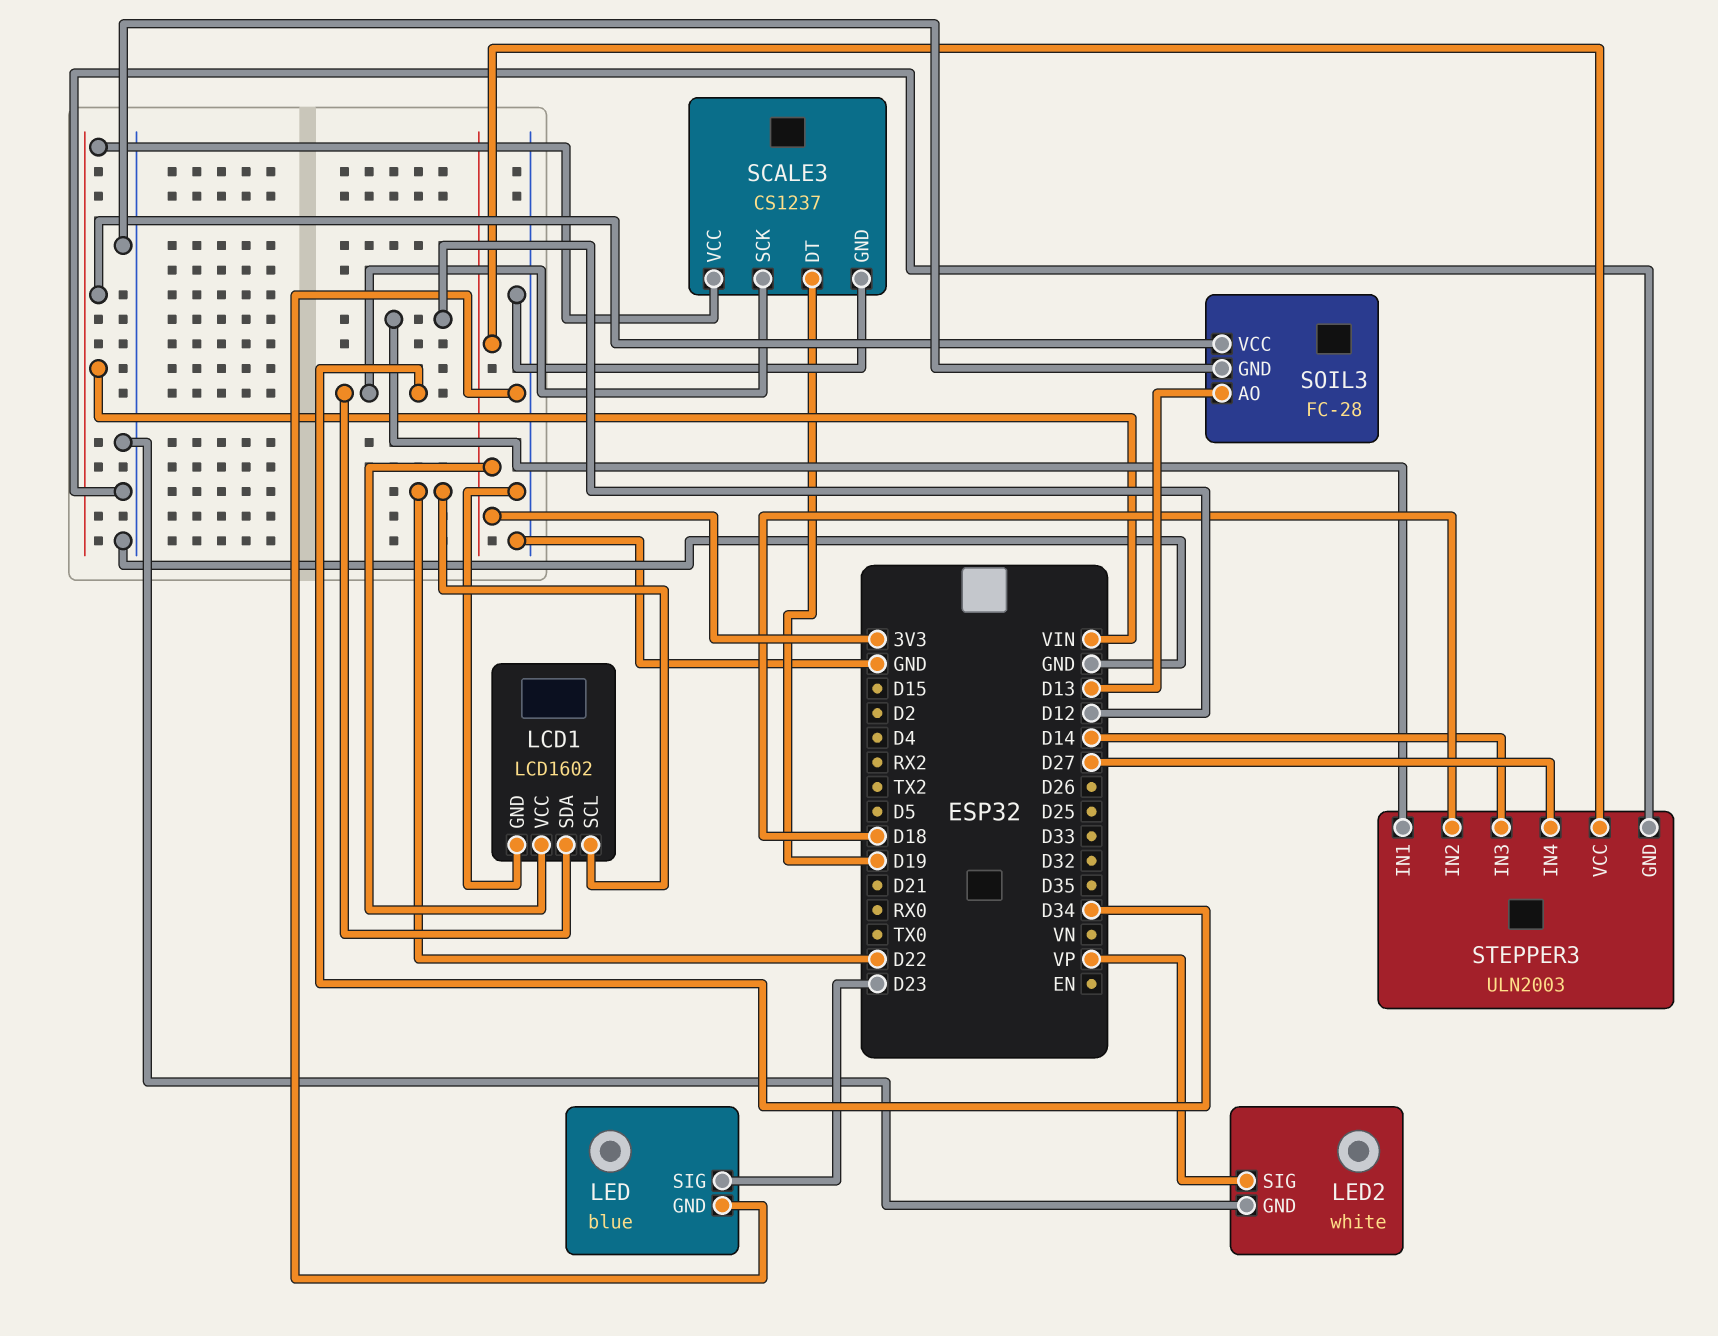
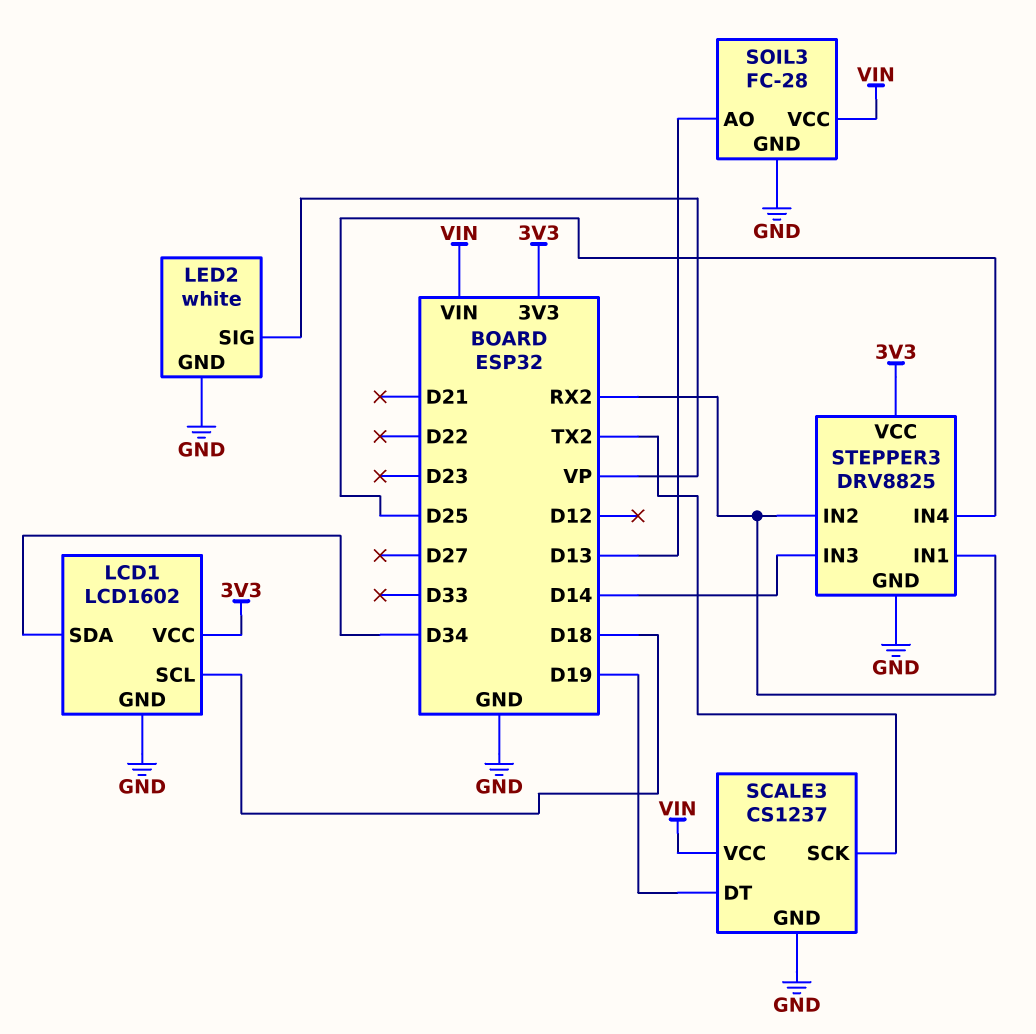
LCD1 pin SCL: D22 -> D18
LED: blue -> none
LED pin GND: GND -> none
LED pin SIG: D23 -> none
SCALE3 pin SCK: D34 -> TX2
STEPPER3: ULN2003 -> DRV8825
STEPPER3 pin IN1: D12 -> RX2
STEPPER3 pin IN2: D18 -> RX2
STEPPER3 pin IN4: D27 -> D25

